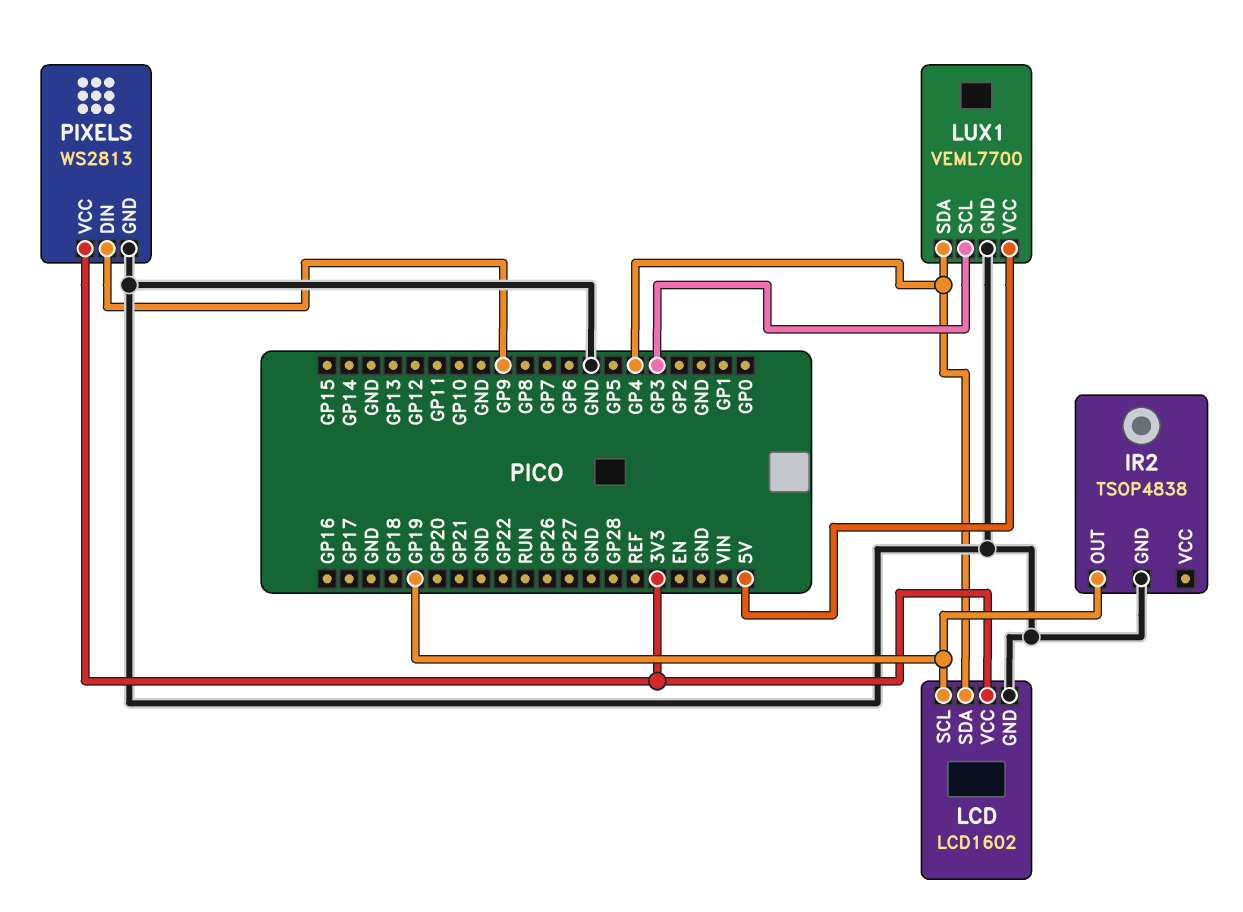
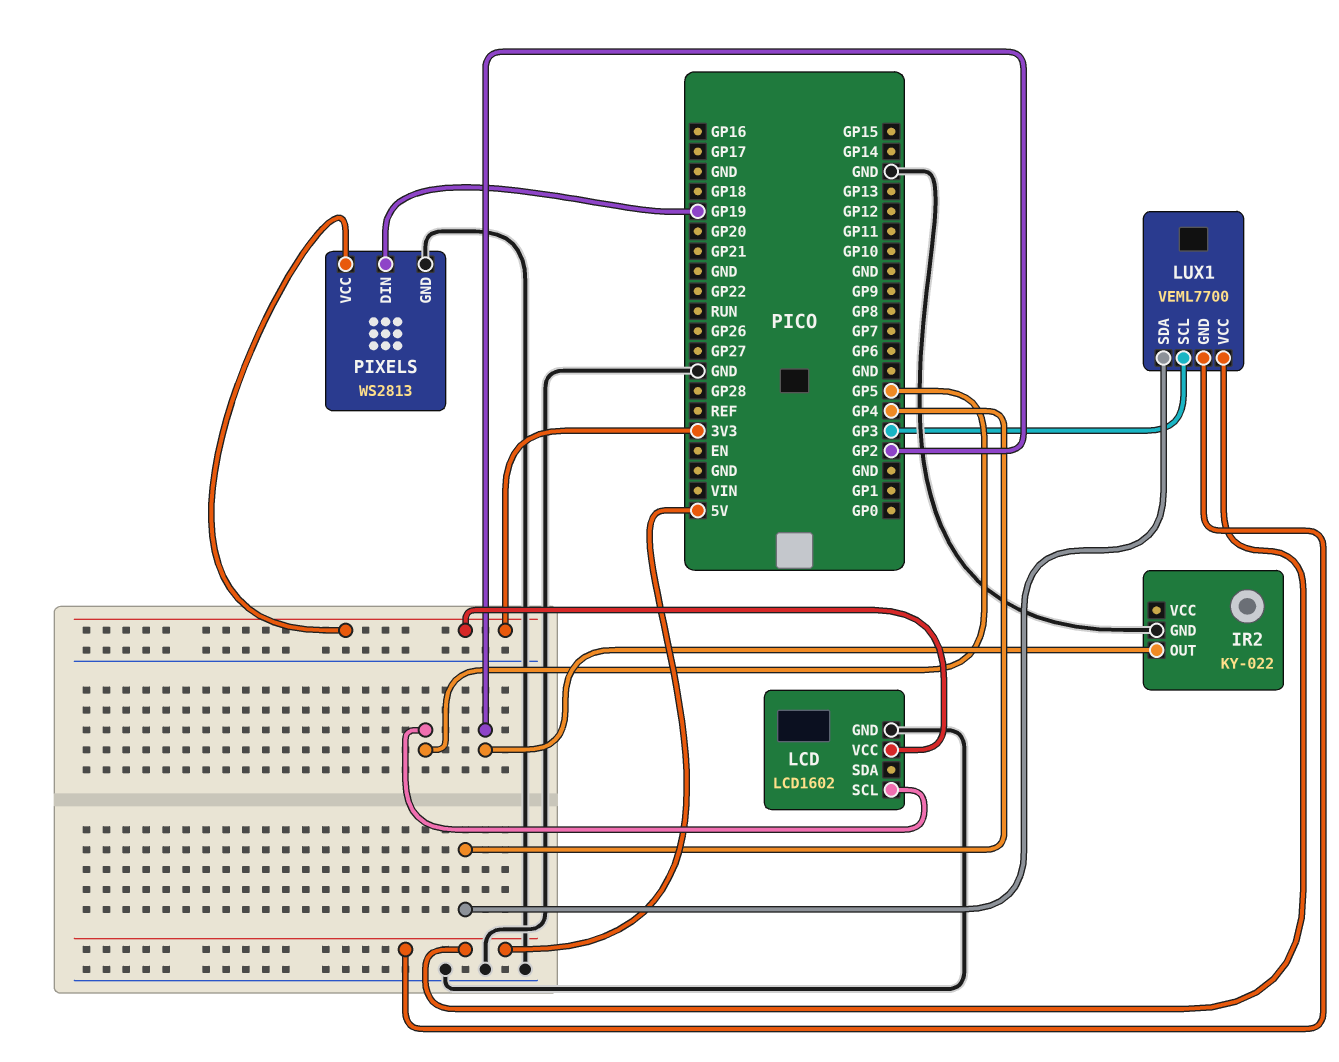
IR2: TSOP4838 -> KY-022
IR2 pin OUT: GP19 -> GP2
LCD pin SCL: GP19 -> GP5
LCD pin SDA: GP4 -> none
LUX1 pin GND: GND -> 5V
PIXELS pin DIN: GP9 -> GP19

